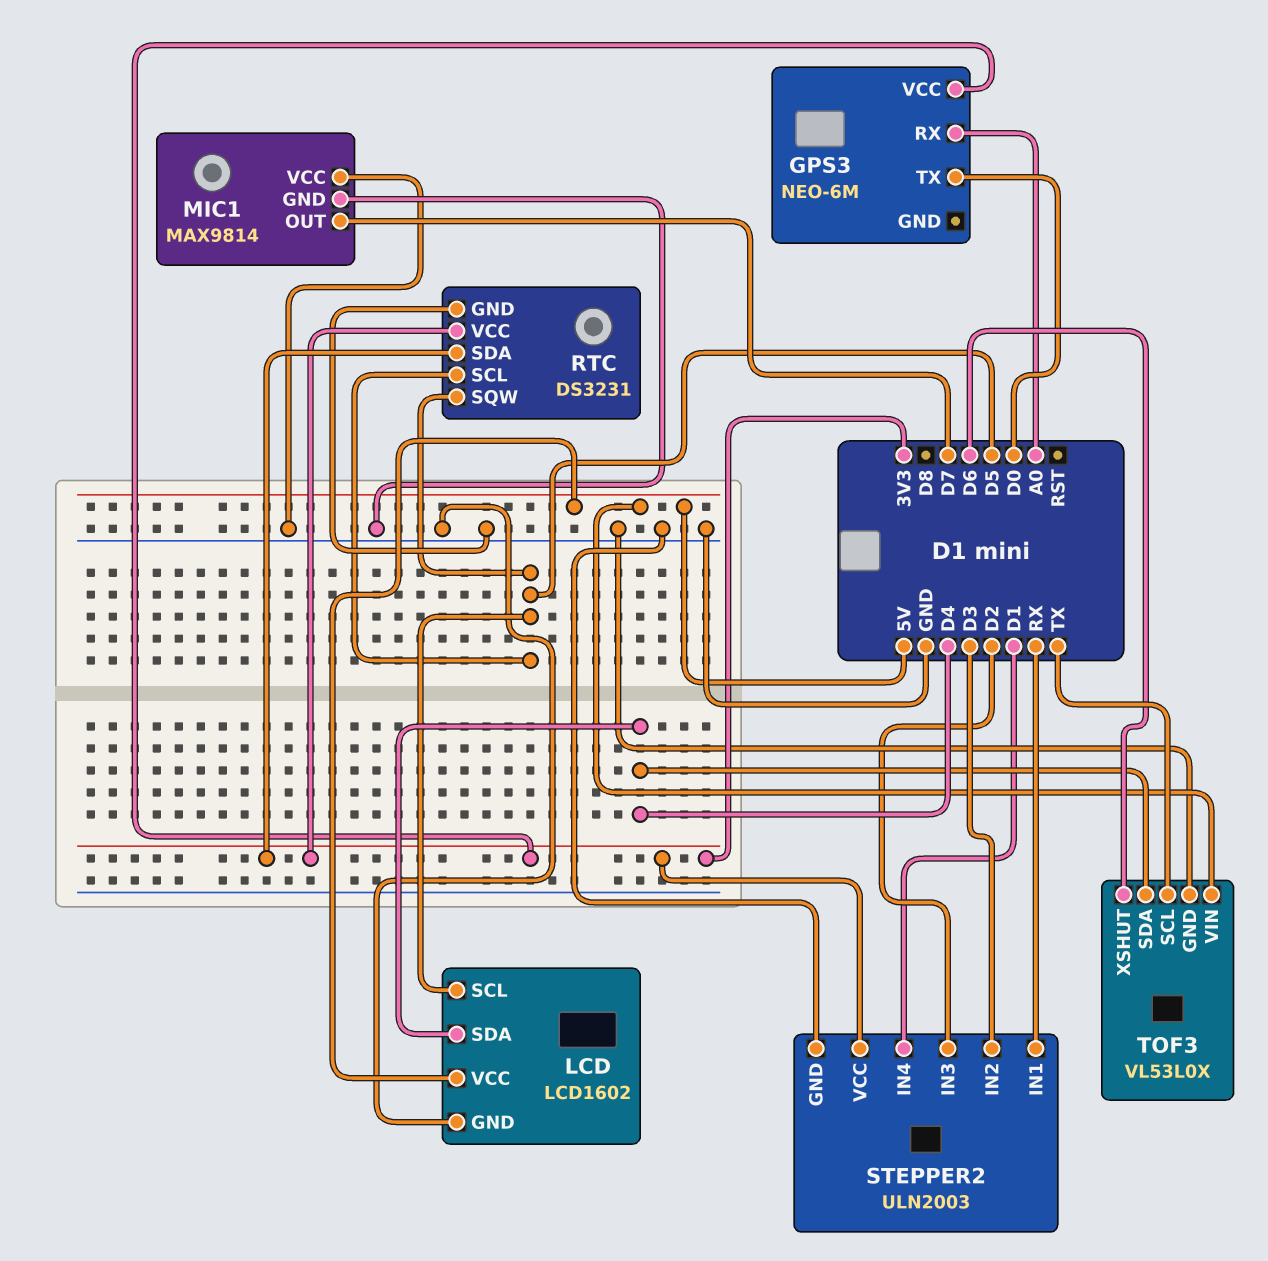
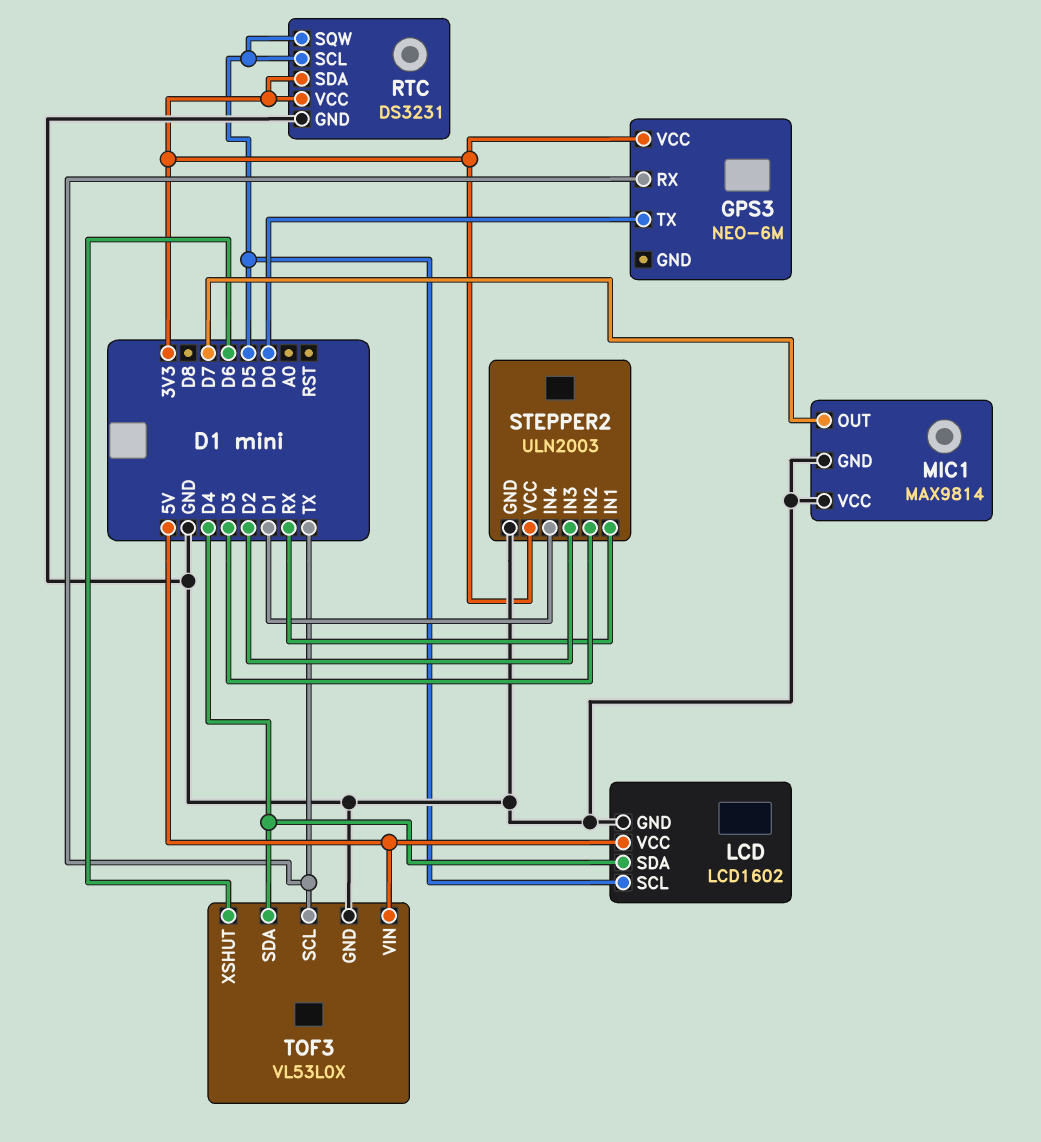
GPS3 pin RX: A0 -> TX

